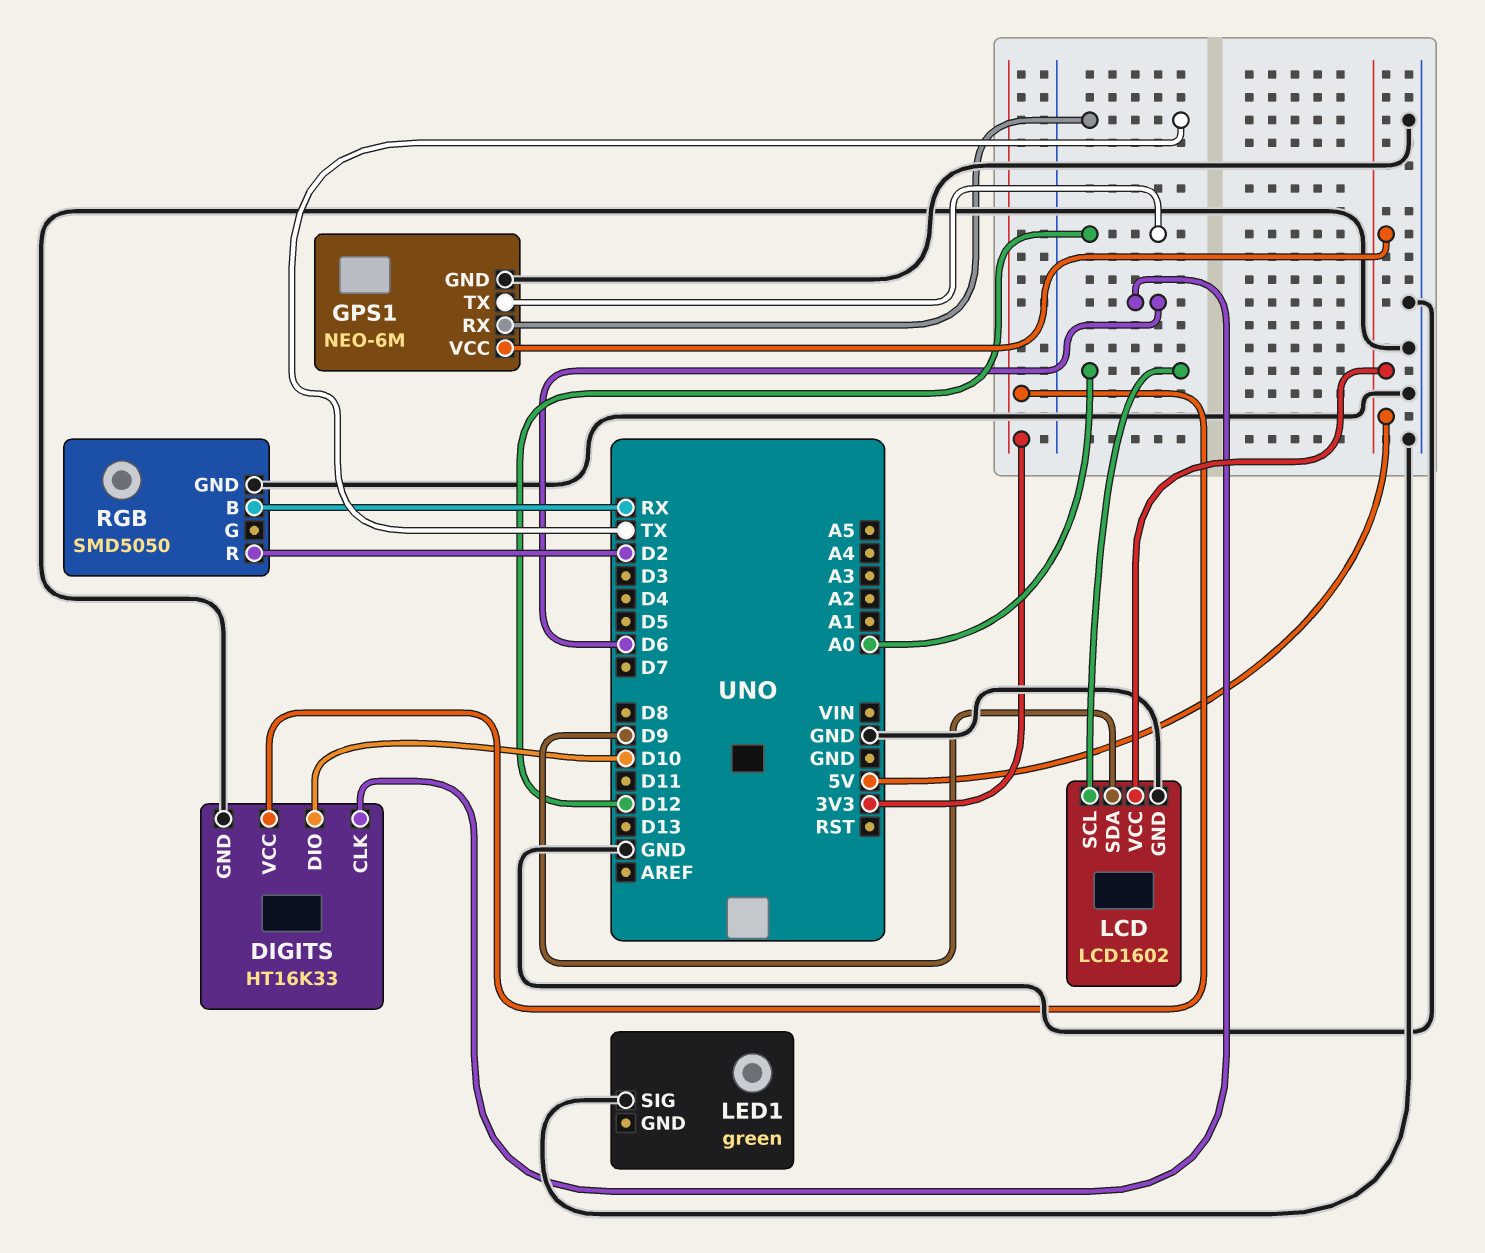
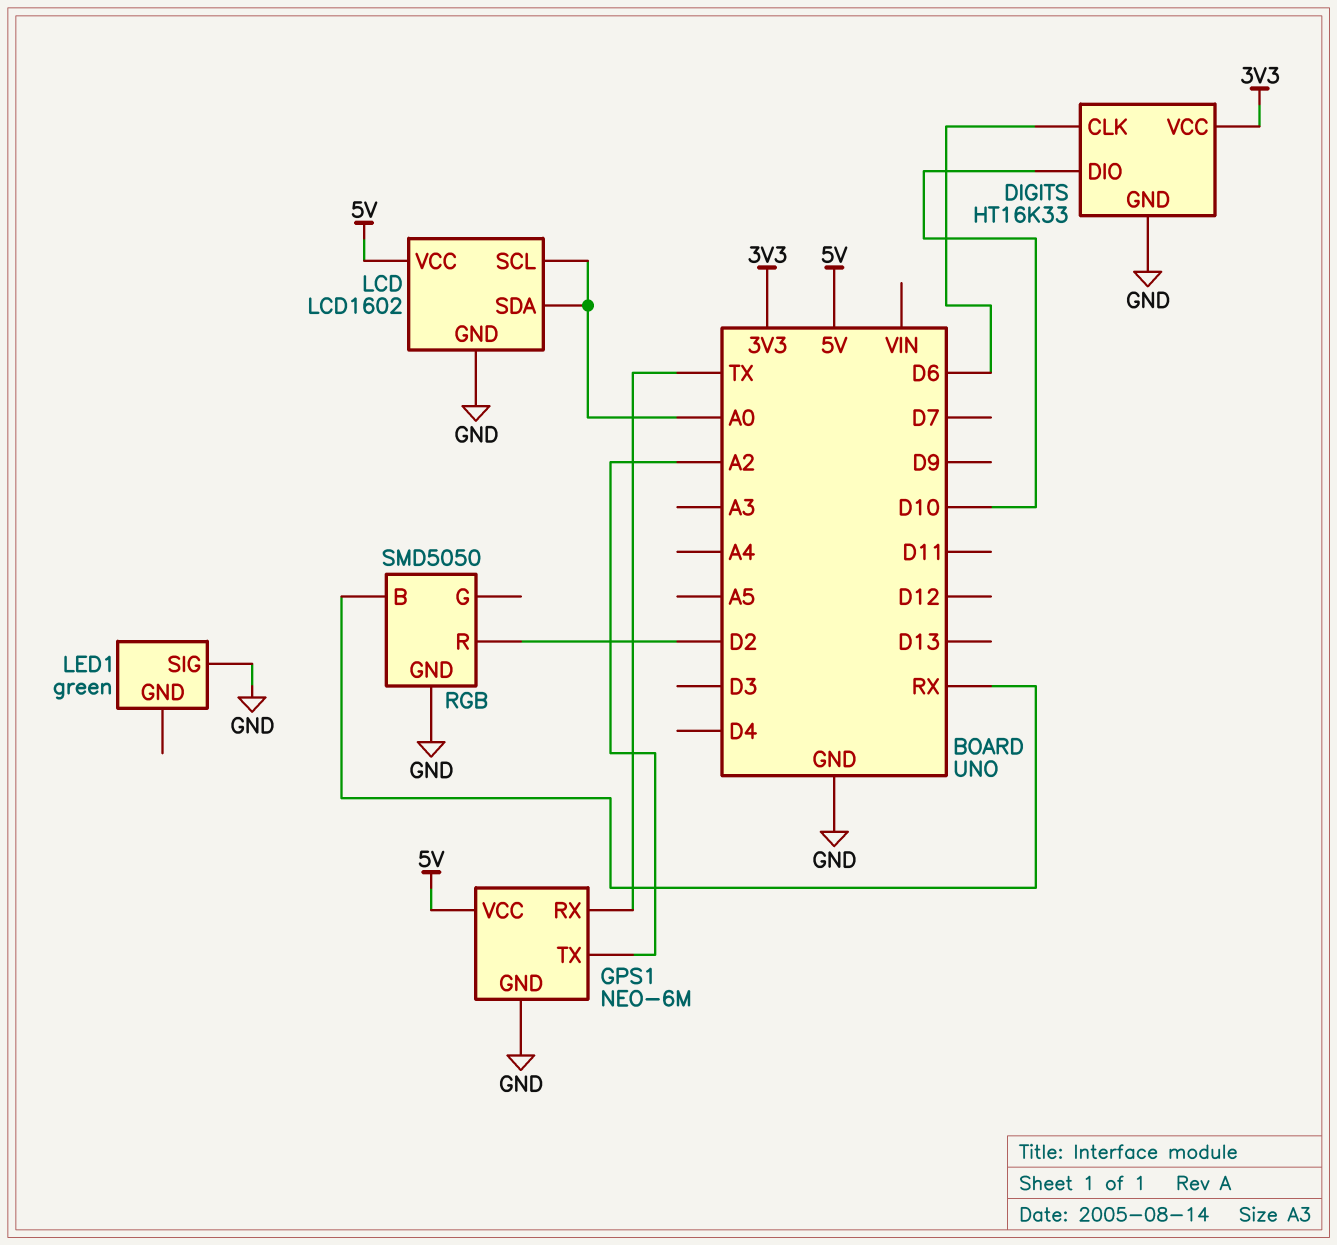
GPS1 pin TX: D12 -> A2
LCD pin SDA: D9 -> A0

